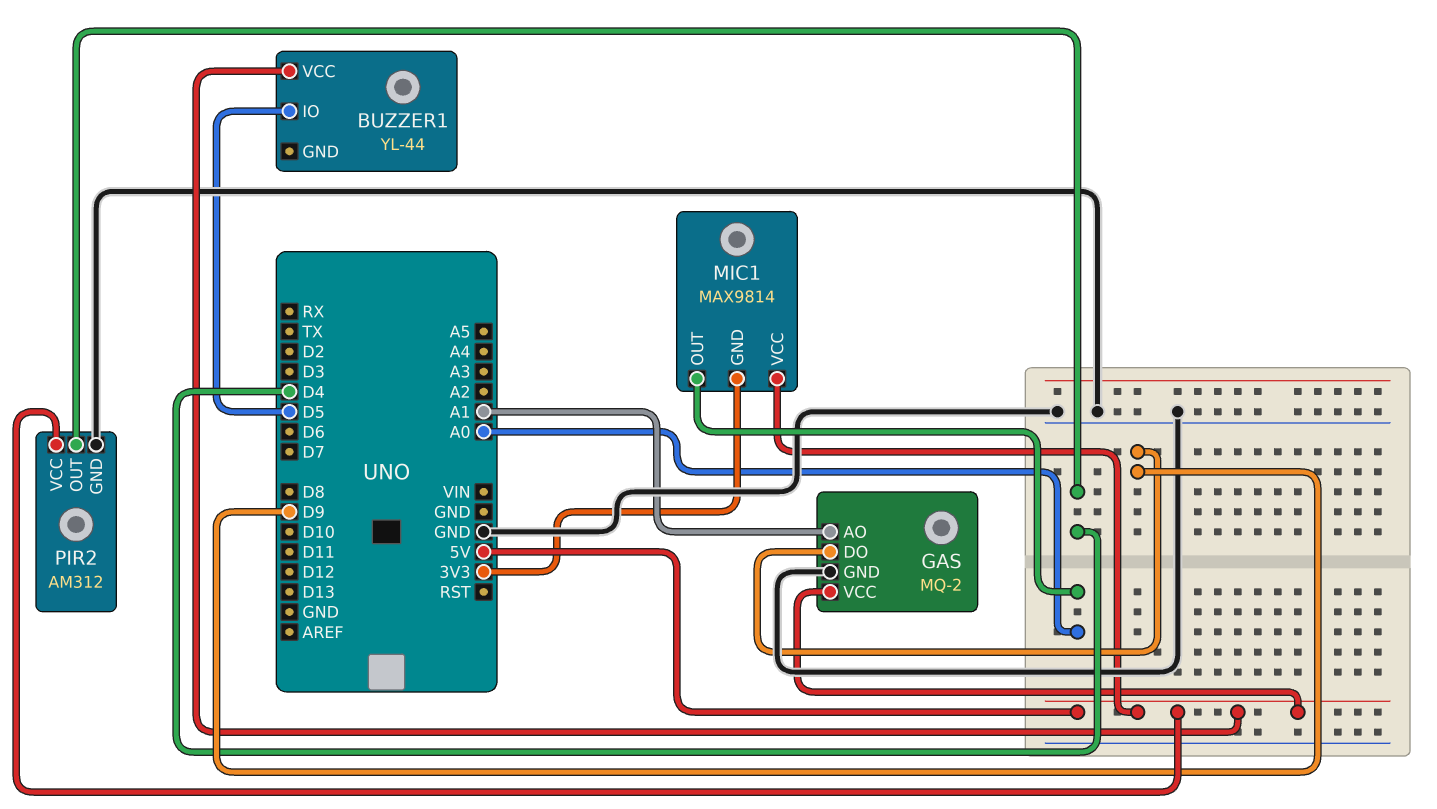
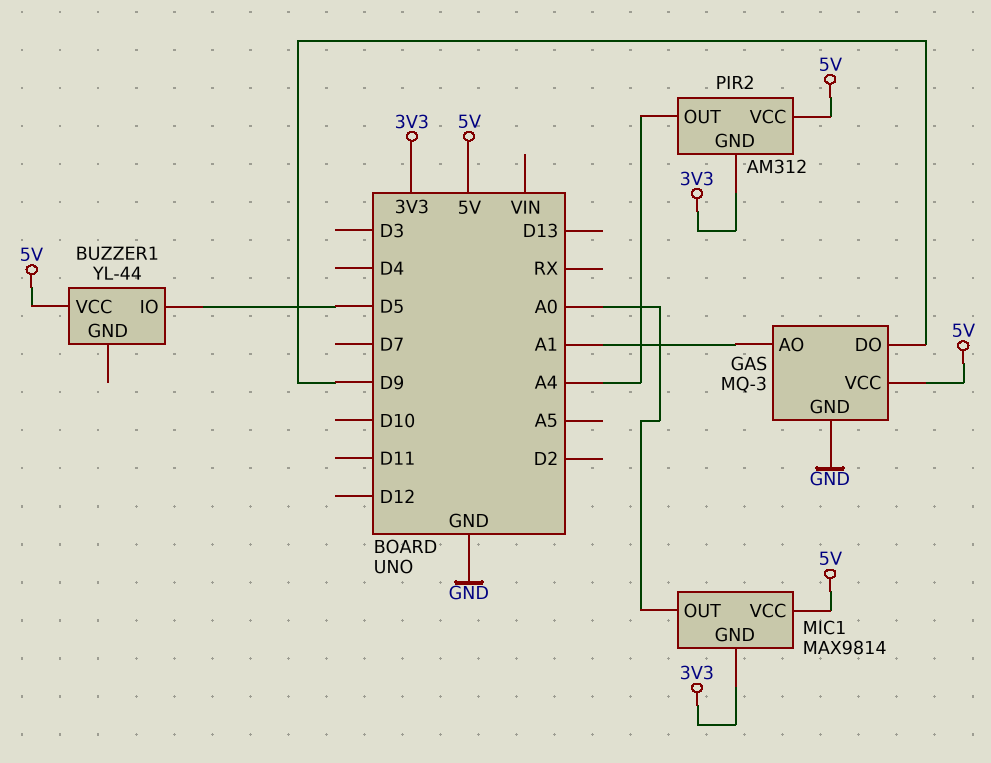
GAS: MQ-2 -> MQ-3
PIR2 pin GND: GND -> 3V3
PIR2 pin OUT: D4 -> A4

